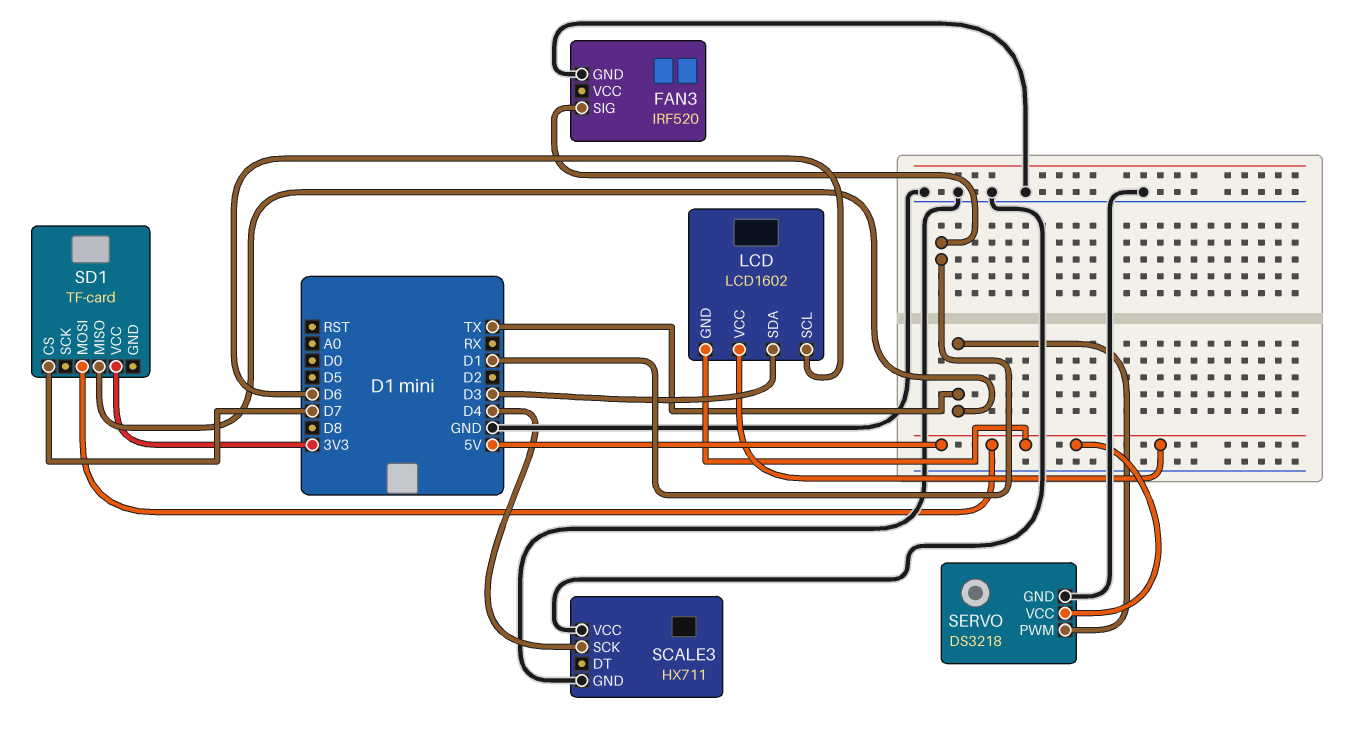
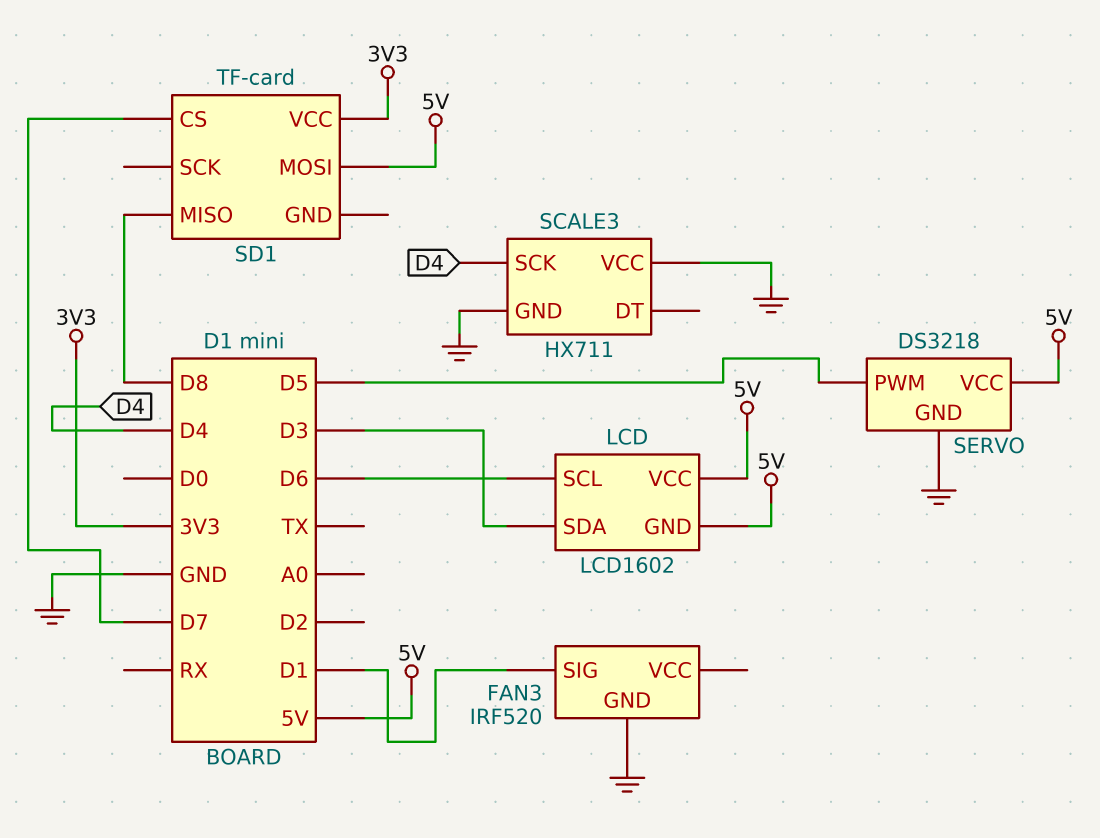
SD1 pin MISO: TX -> D8
SERVO pin PWM: TX -> D5

